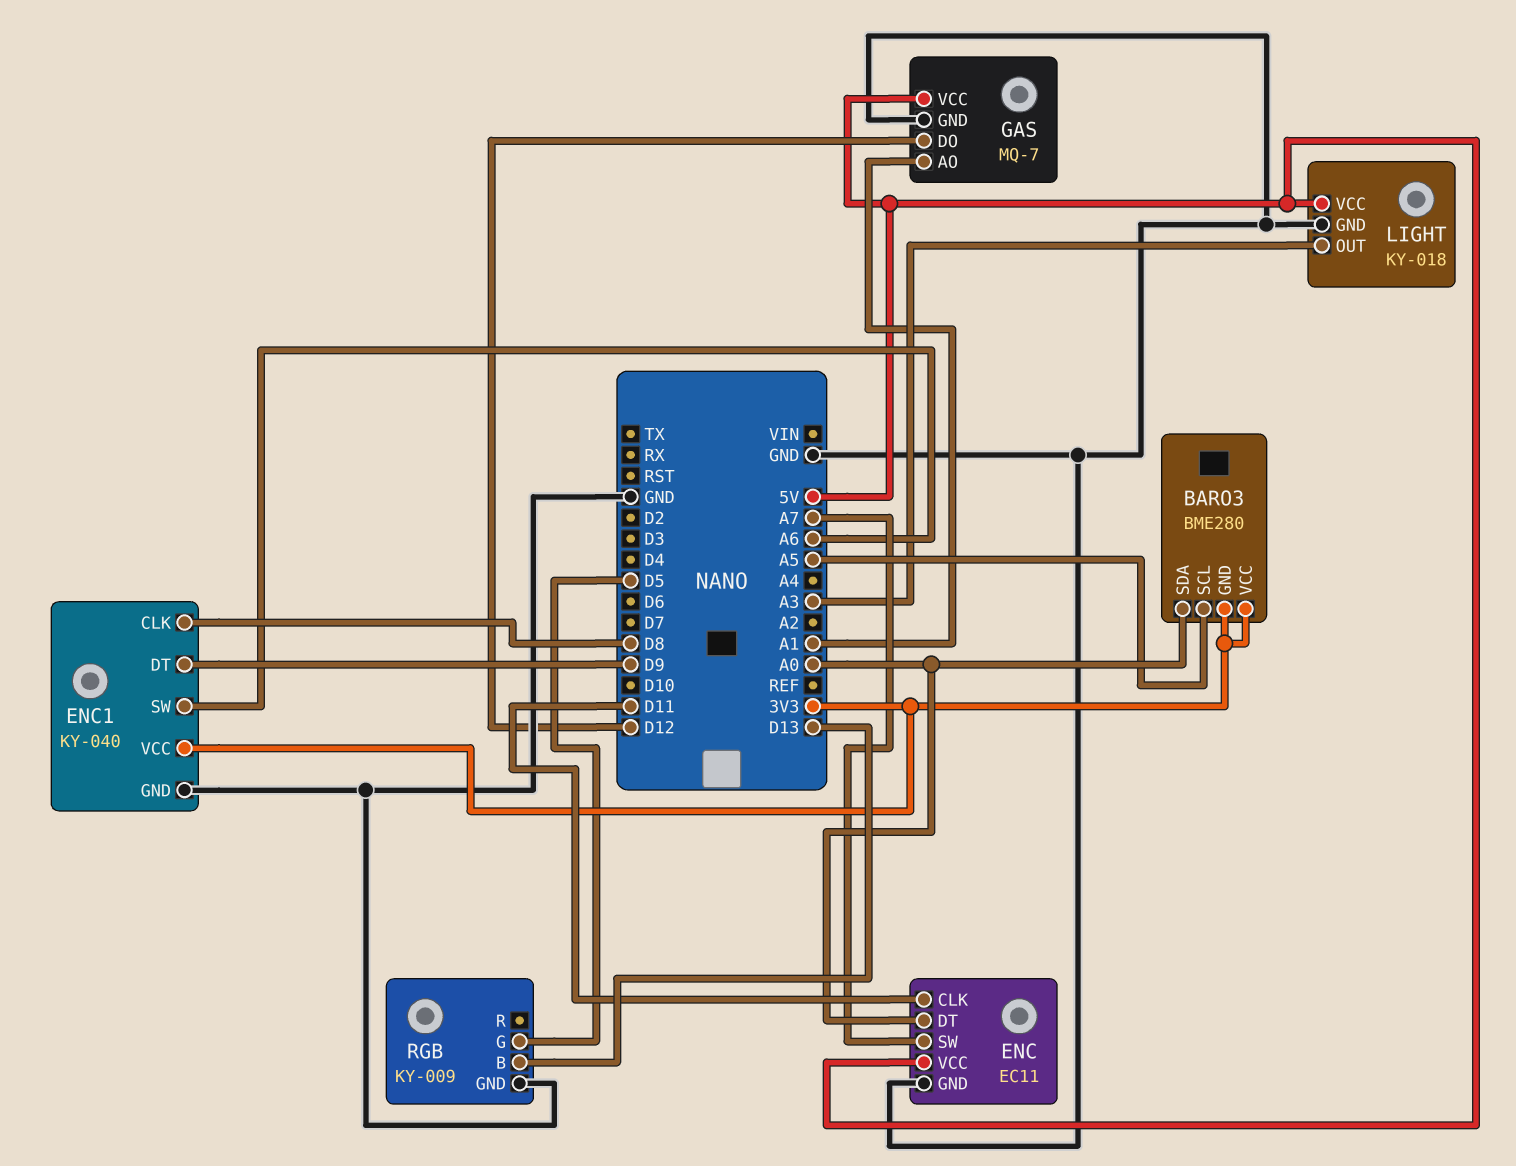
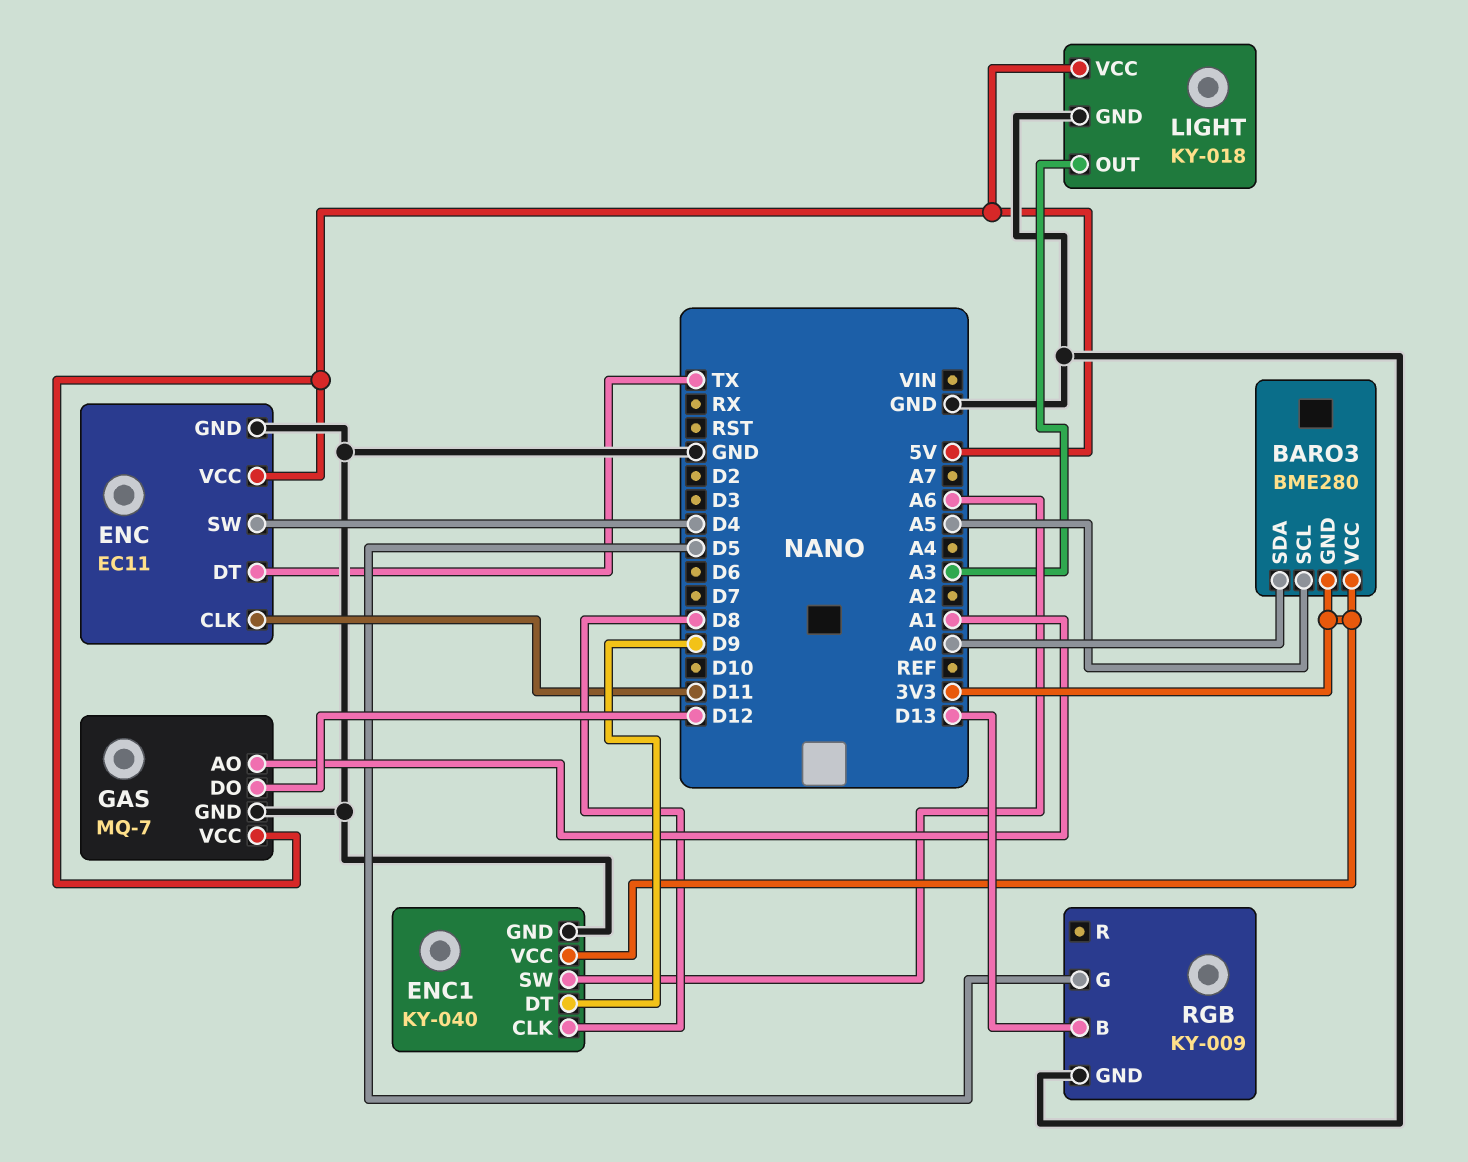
ENC pin DT: A0 -> TX
ENC pin SW: A7 -> D4

